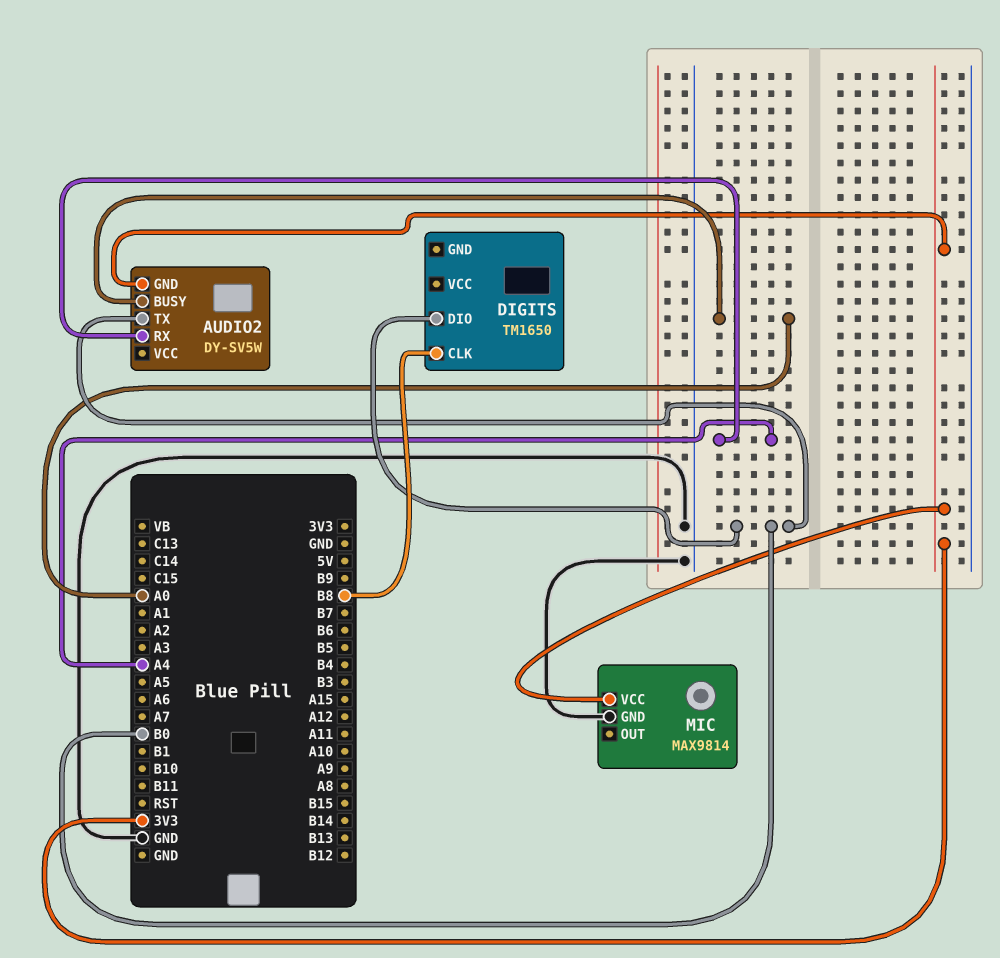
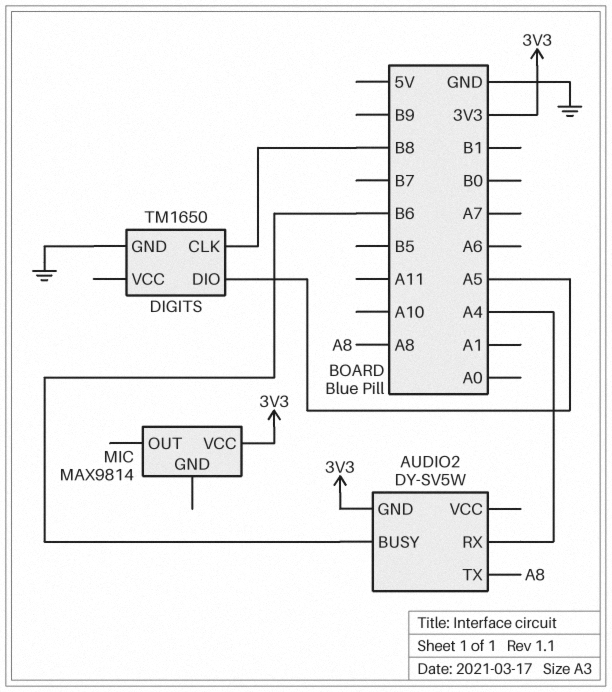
AUDIO2 pin BUSY: A0 -> B6
AUDIO2 pin TX: B0 -> A8
DIGITS pin DIO: B0 -> A5
DIGITS pin GND: none -> GND
MIC pin GND: GND -> none

